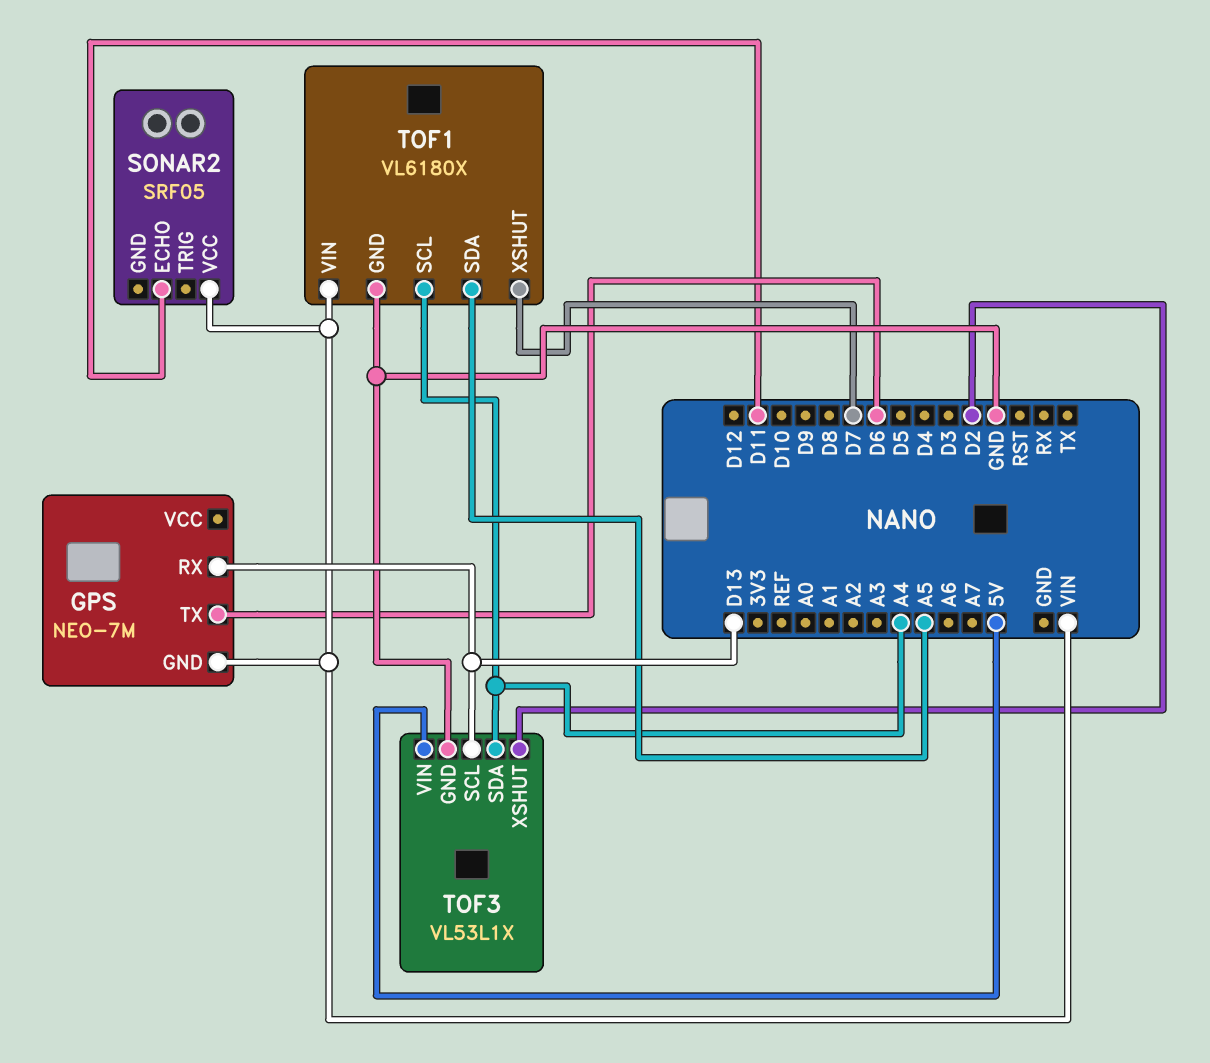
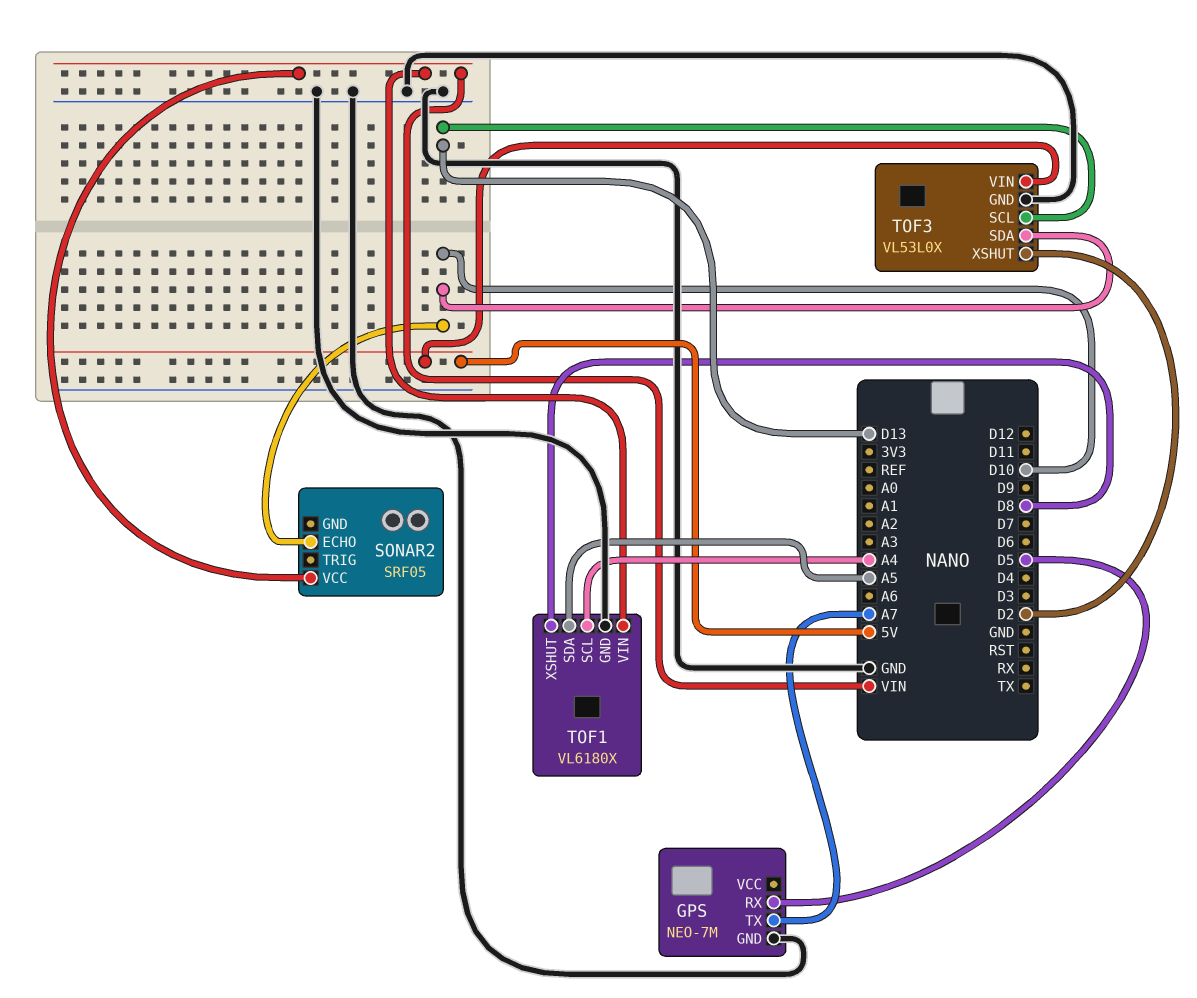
GPS pin GND: VIN -> GND
GPS pin RX: D13 -> D5
GPS pin TX: D6 -> A7
SONAR2 pin ECHO: D11 -> D10
TOF1 pin XSHUT: D7 -> D8
TOF3: VL53L1X -> VL53L0X
TOF3 pin SDA: A4 -> D10

